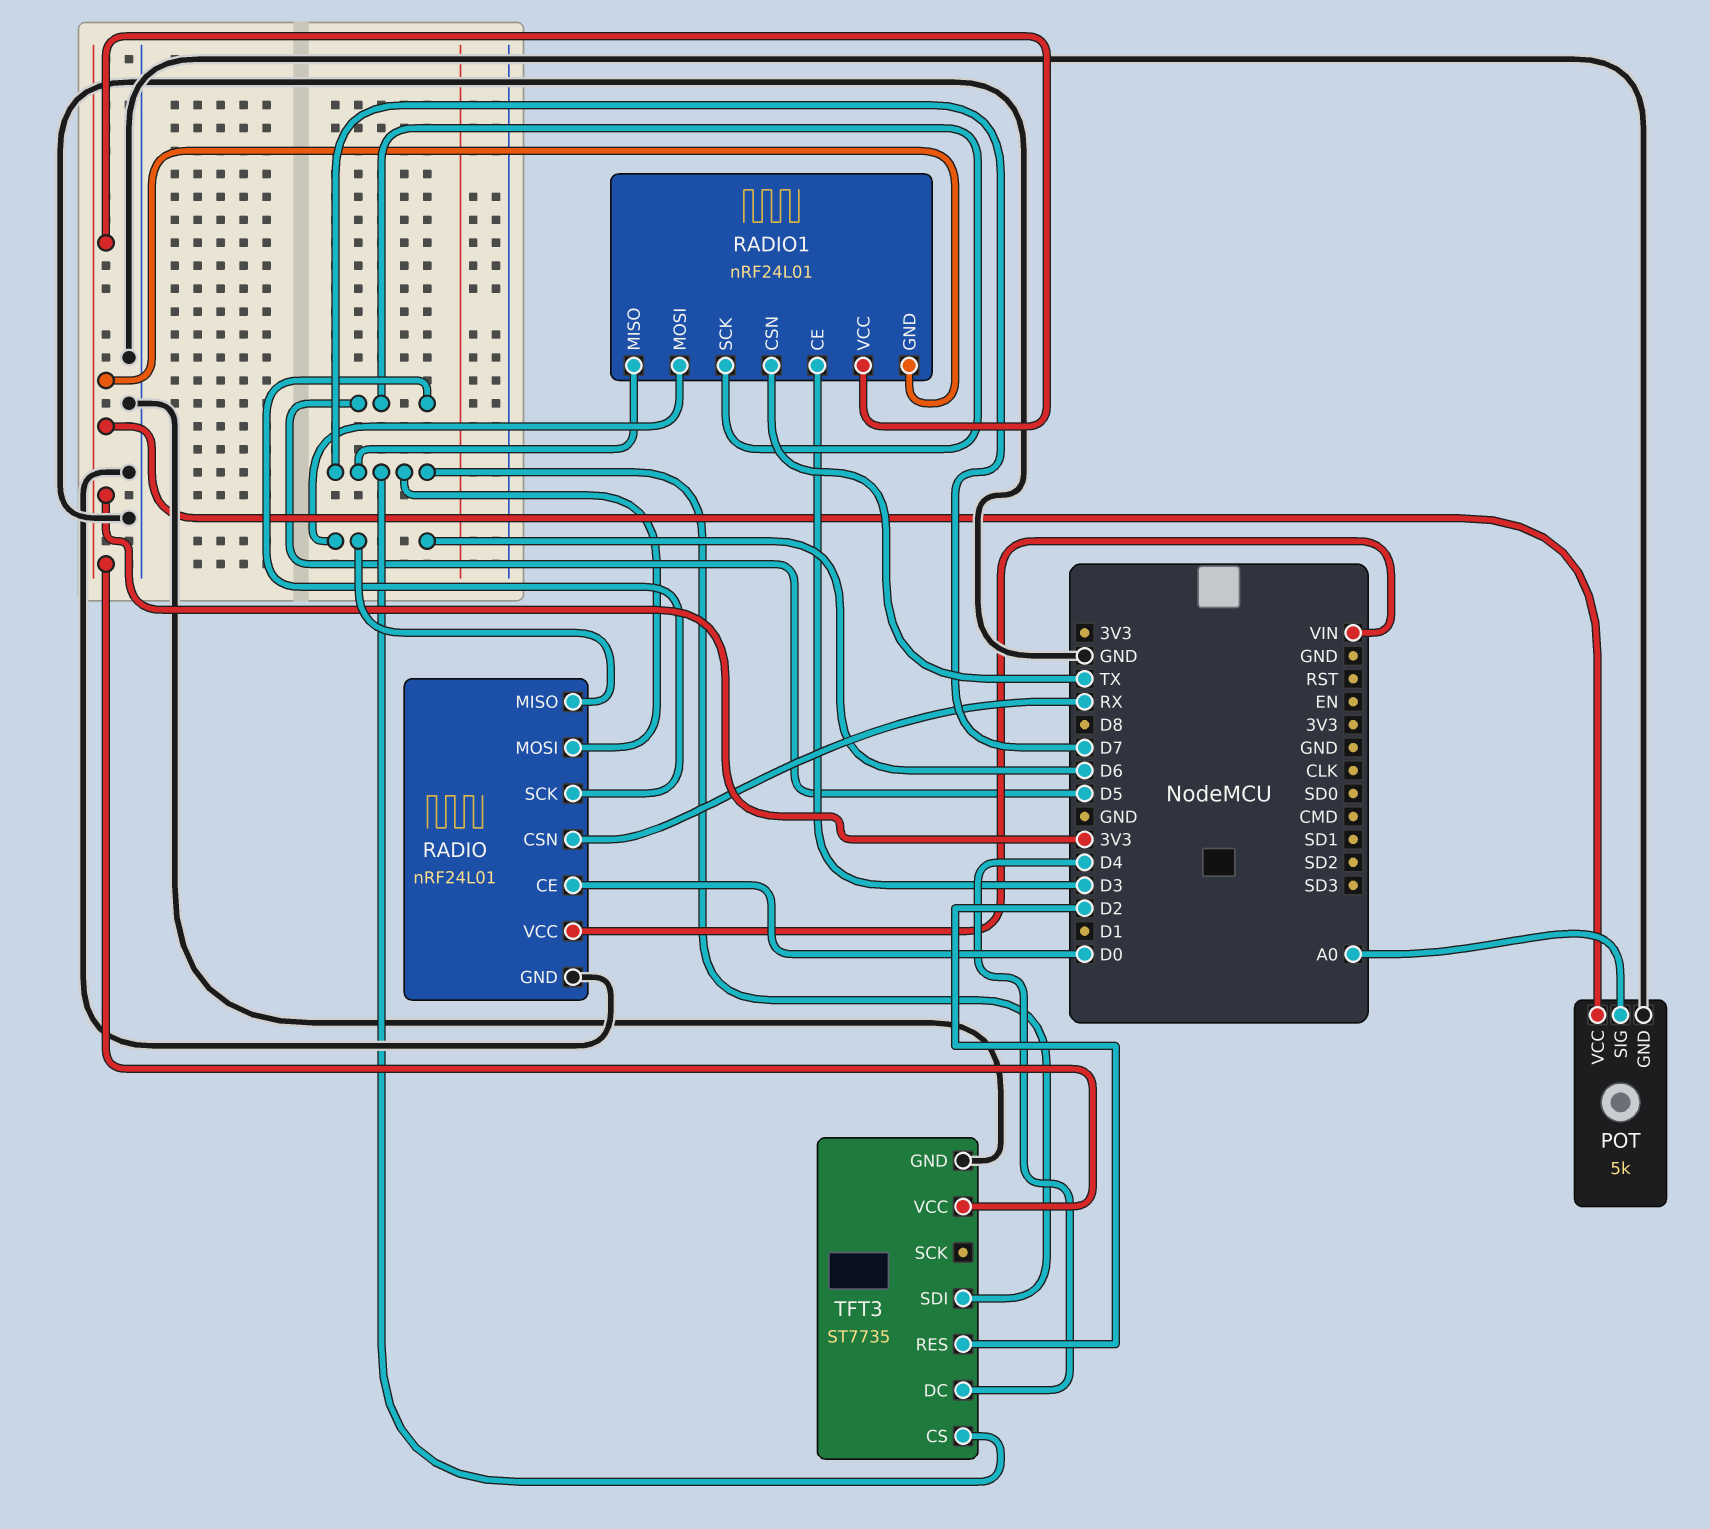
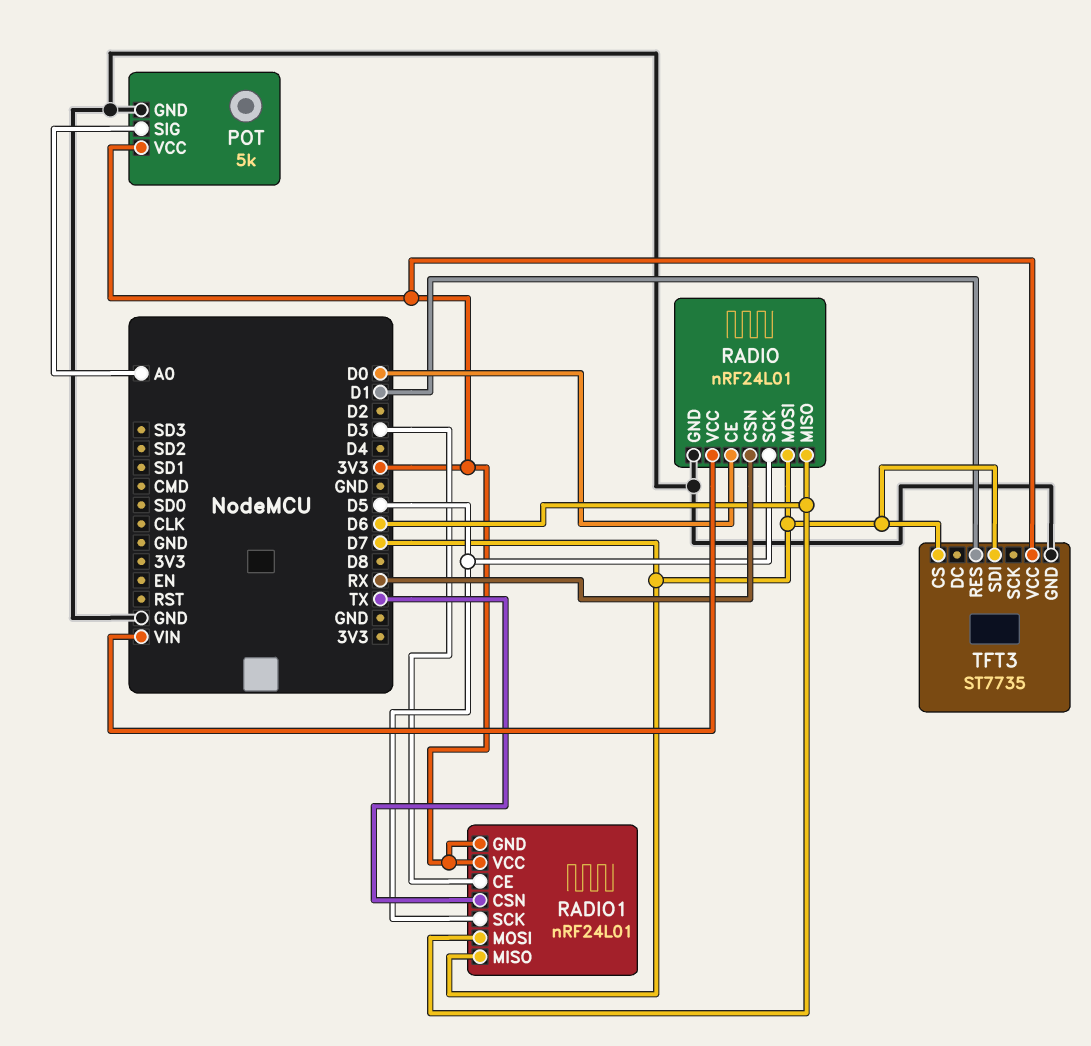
TFT3 pin DC: D4 -> none
TFT3 pin RES: D2 -> D1

